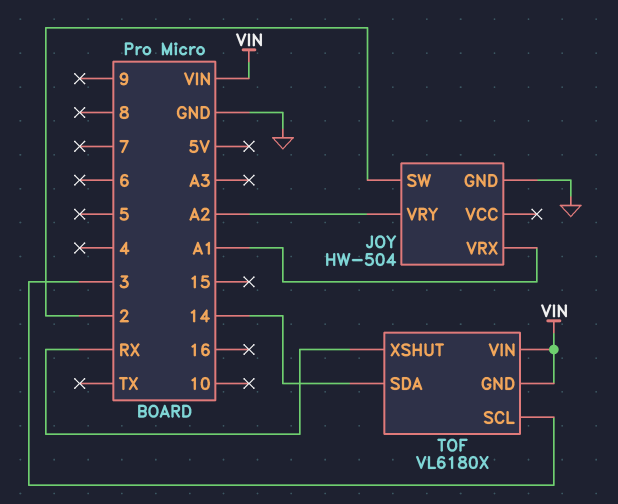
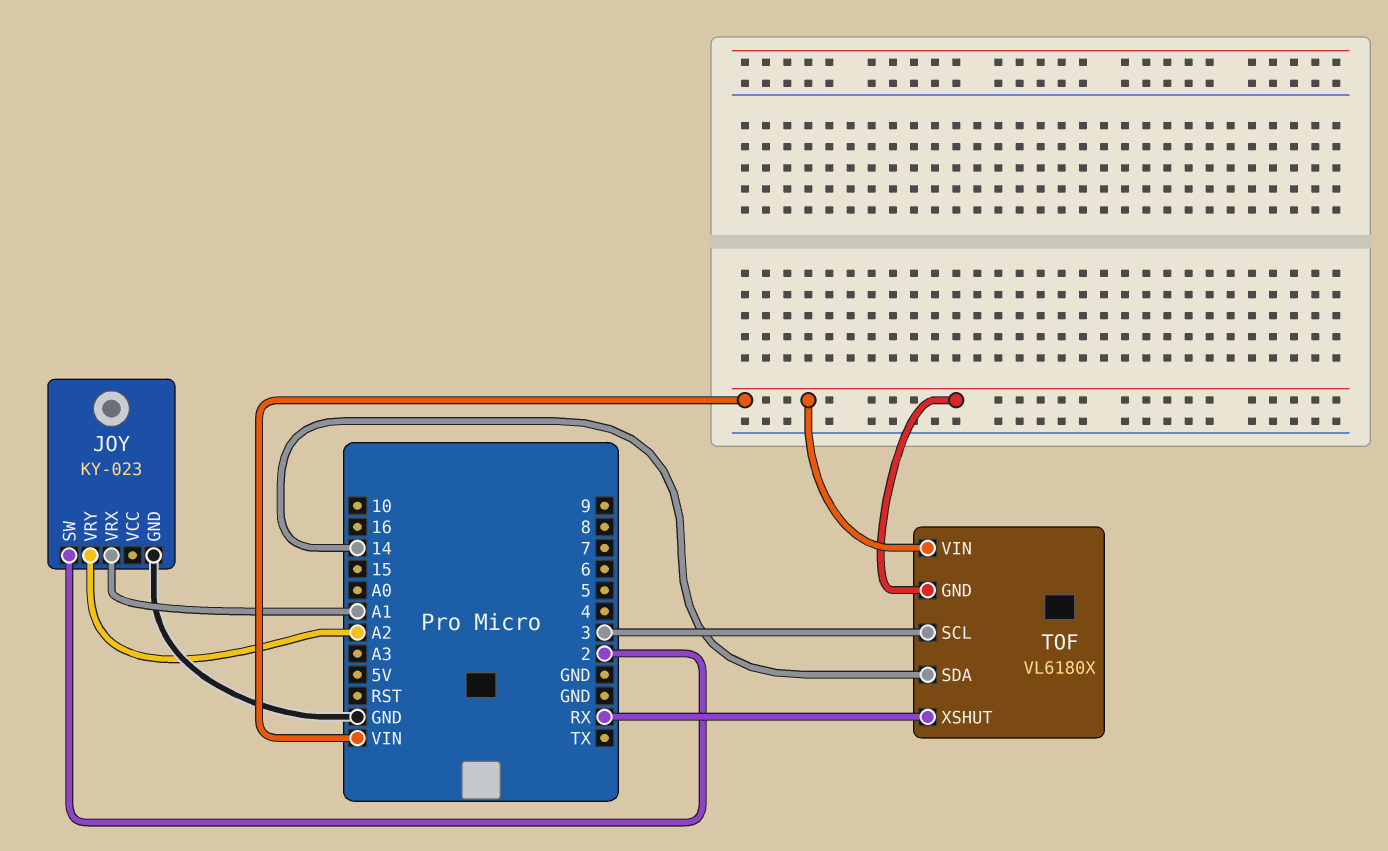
JOY: HW-504 -> KY-023

